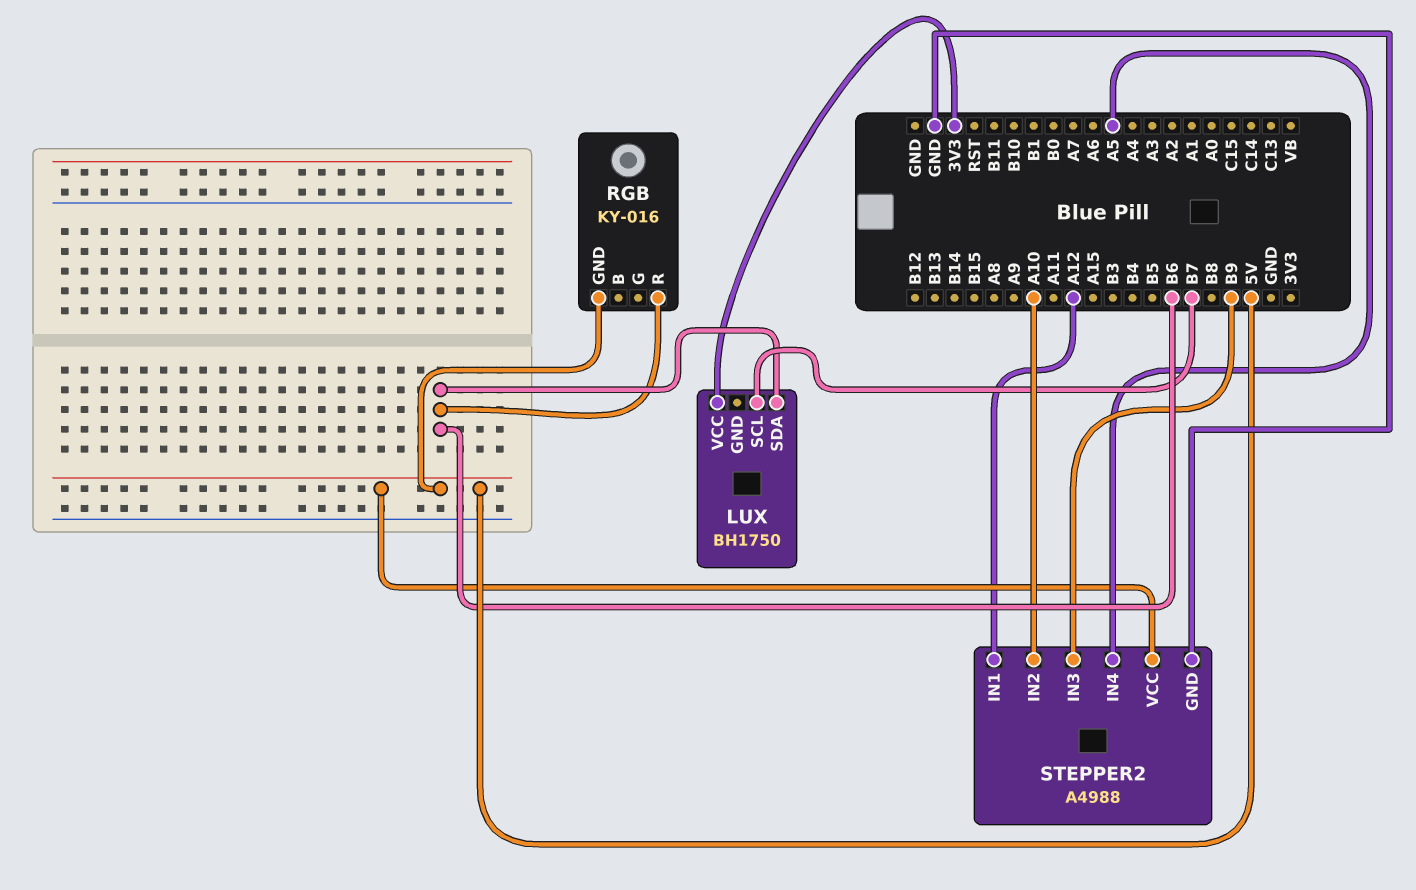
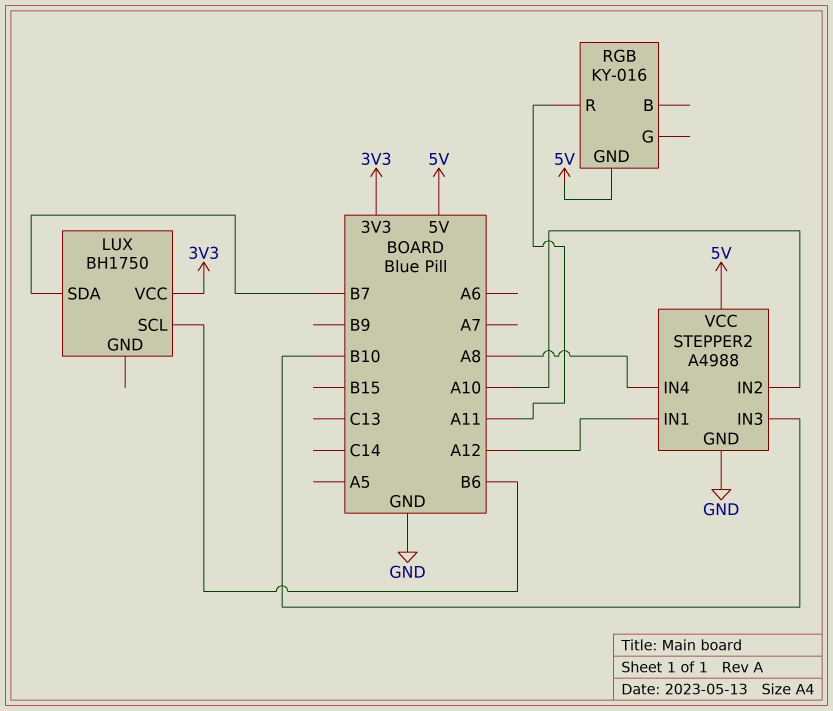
LUX pin SCL: B7 -> B6
LUX pin SDA: B6 -> B7
RGB pin R: B6 -> A11
STEPPER2 pin IN3: B9 -> B10
STEPPER2 pin IN4: A5 -> A8

